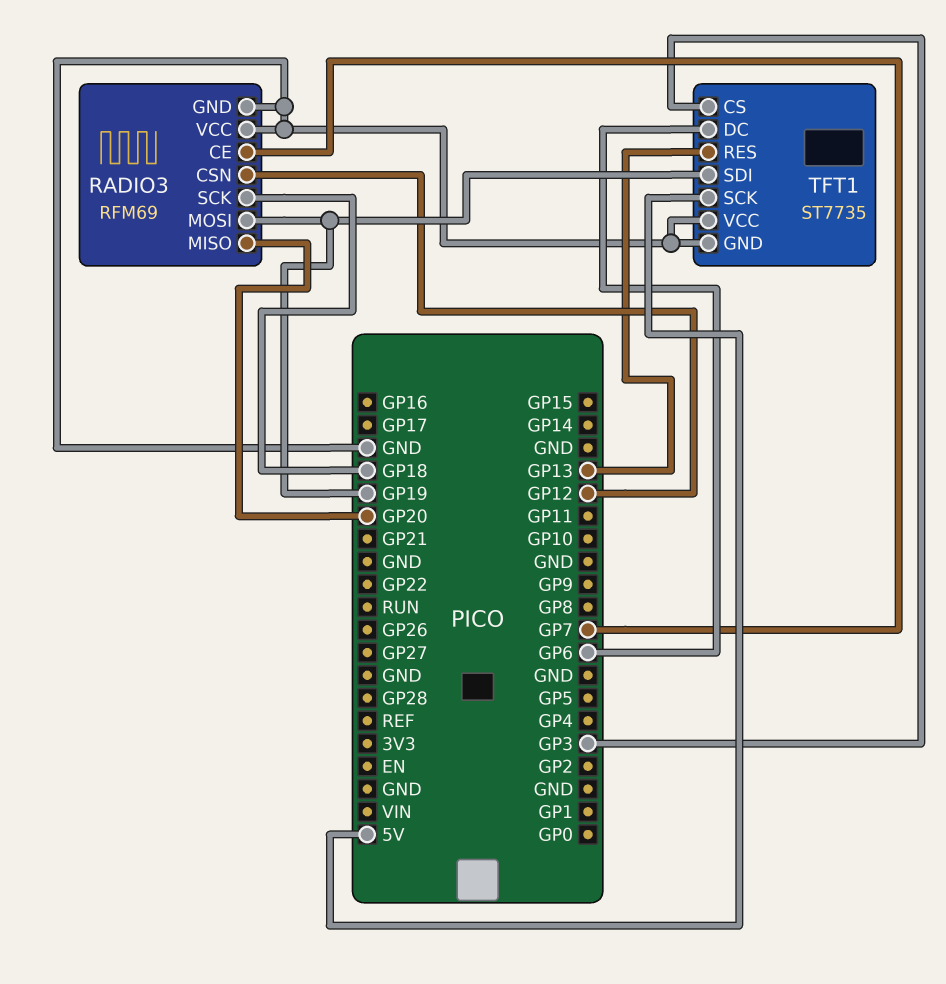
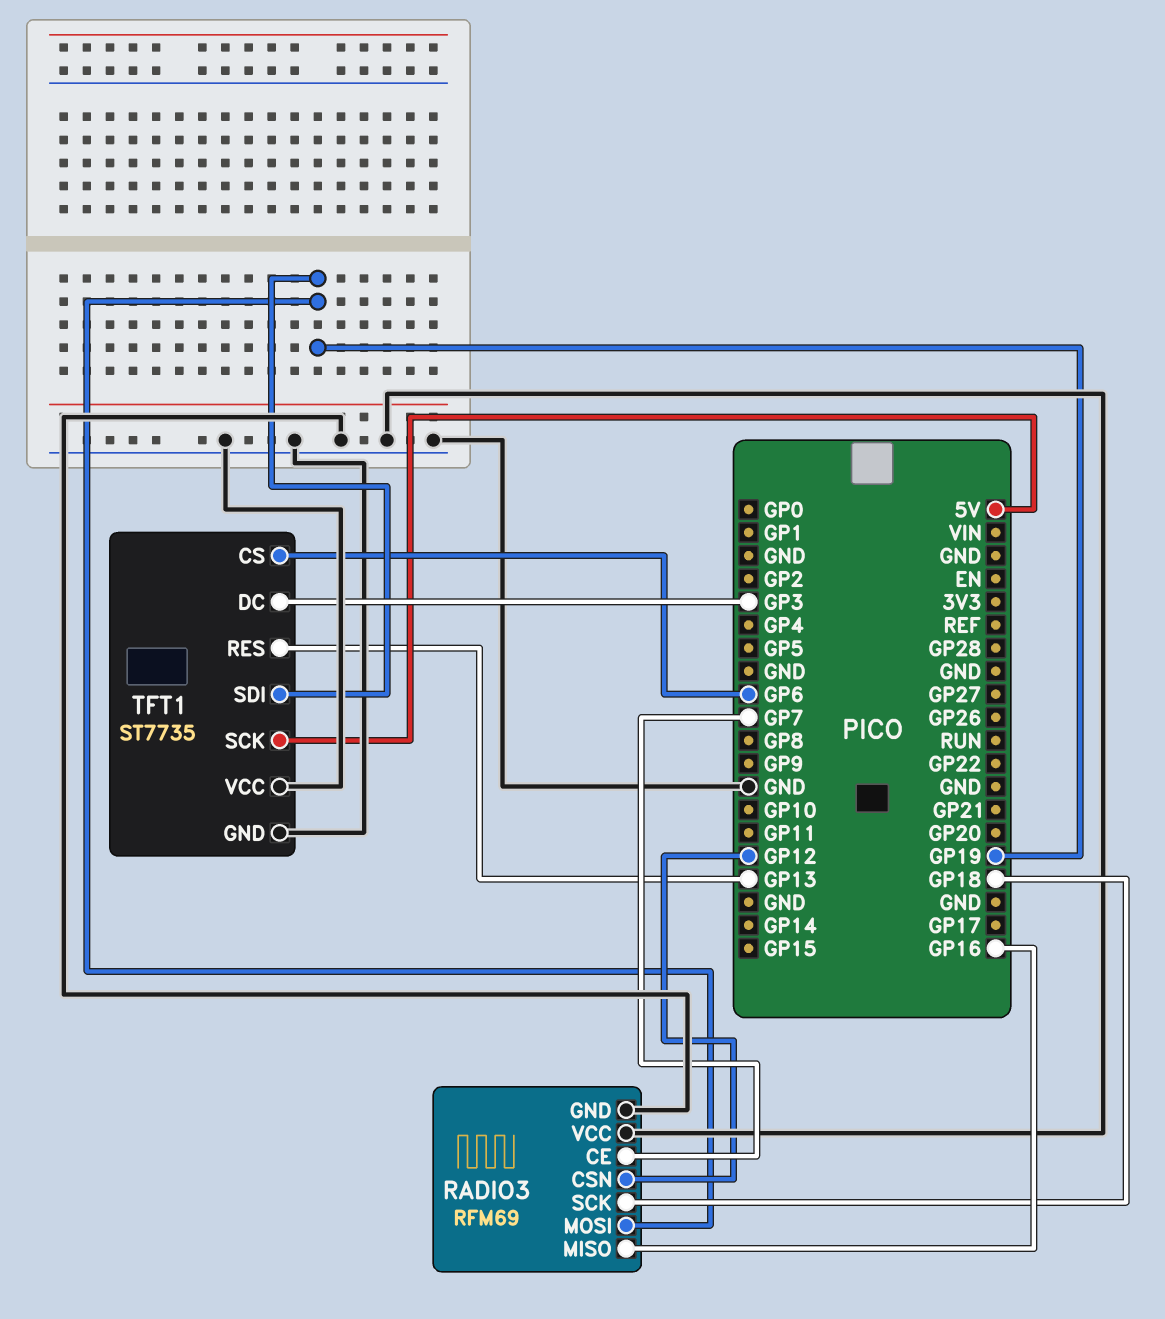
RADIO3 pin MISO: GP20 -> GP16
TFT1 pin CS: GP3 -> GP6
TFT1 pin DC: GP6 -> GP3

